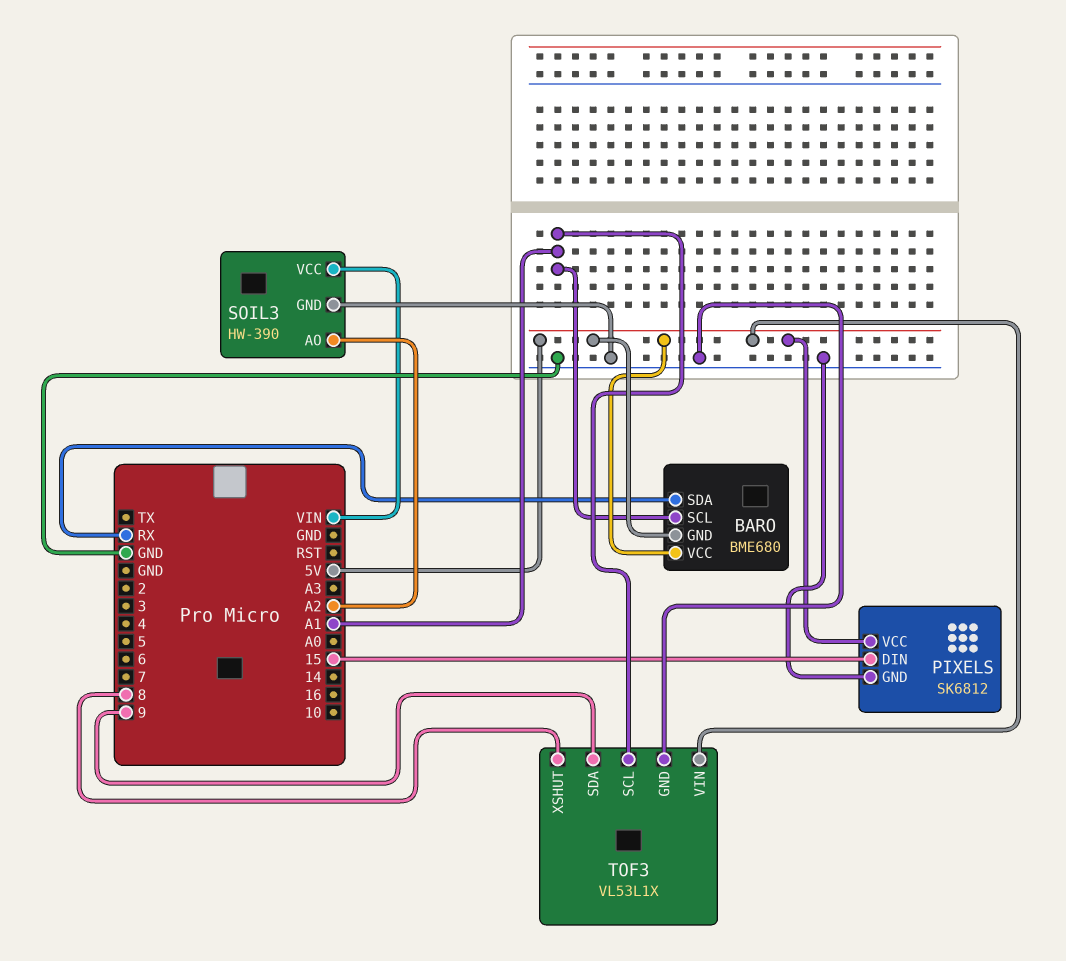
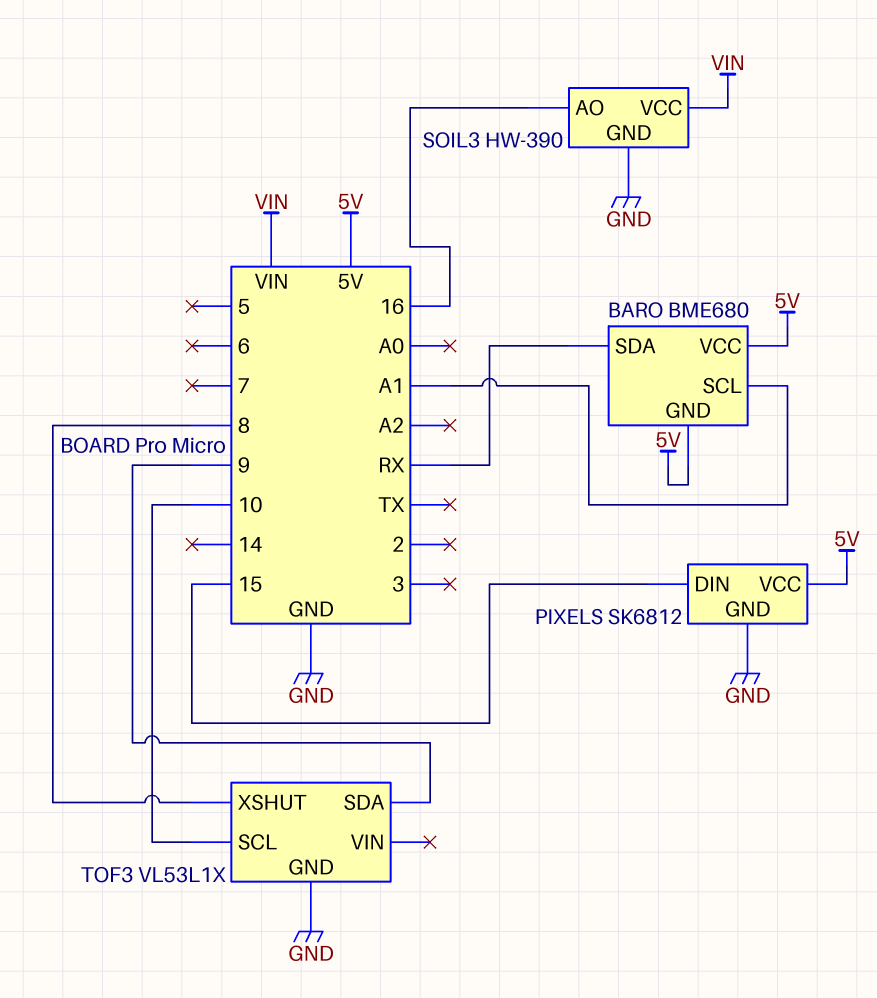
SOIL3 pin AO: A2 -> 16
TOF3 pin SCL: A1 -> 10
TOF3 pin VIN: 5V -> none

